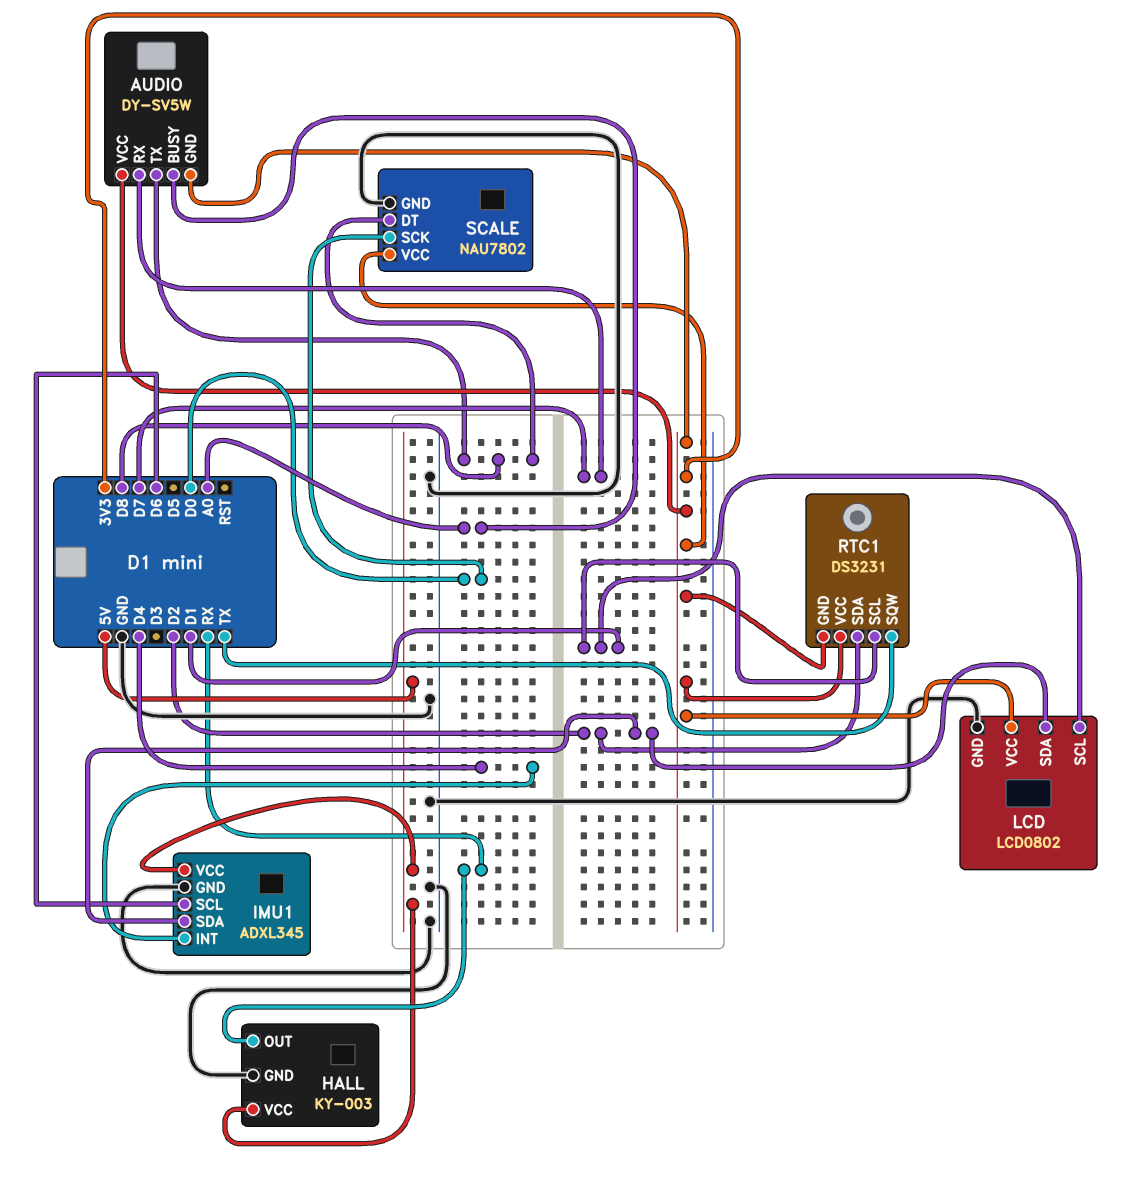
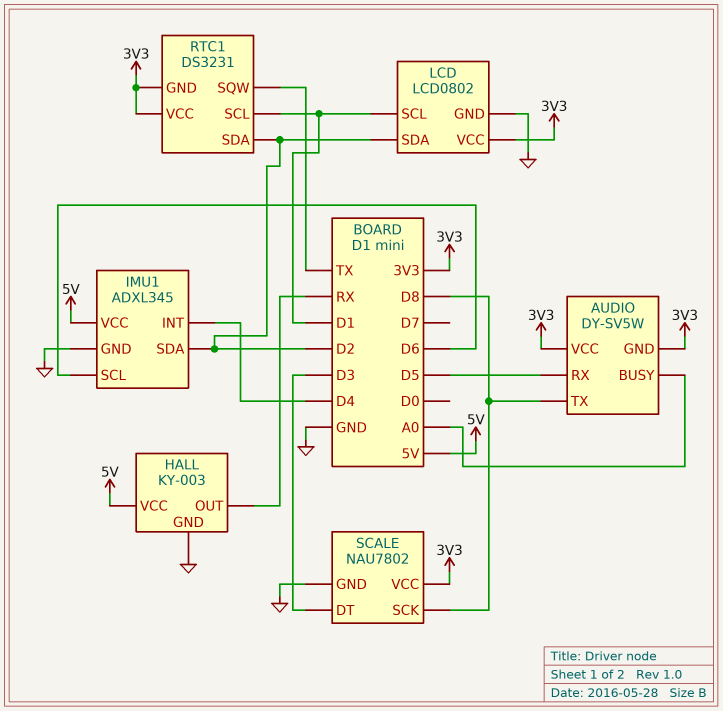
AUDIO pin RX: D7 -> D5
SCALE pin DT: D8 -> D3
SCALE pin SCK: D0 -> D8

